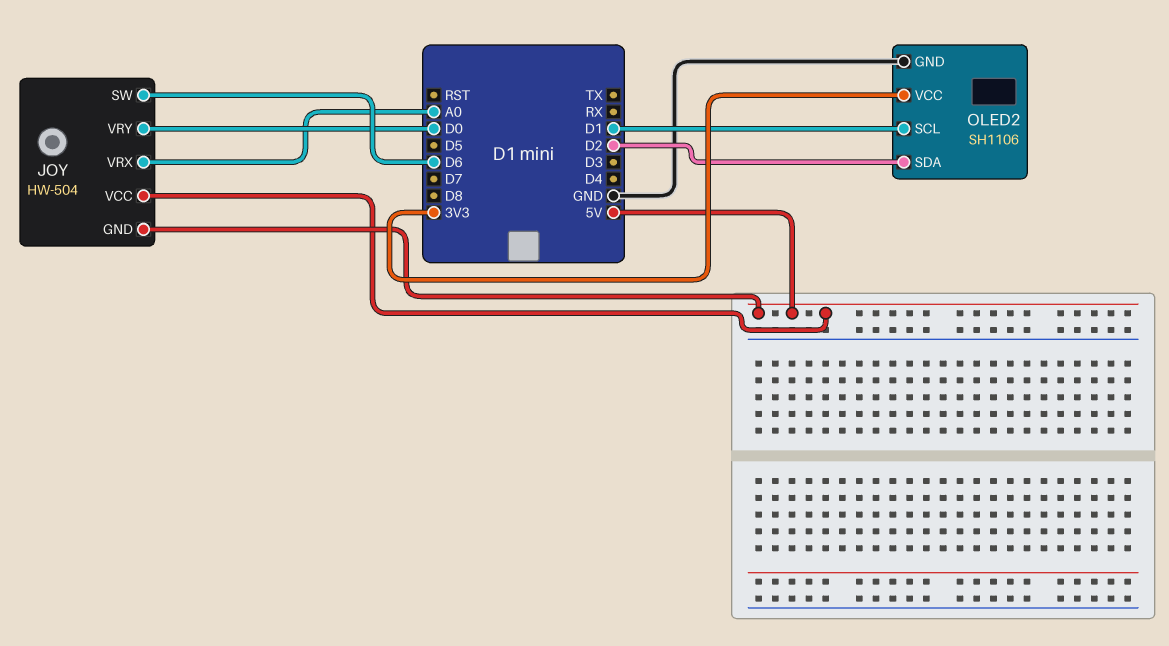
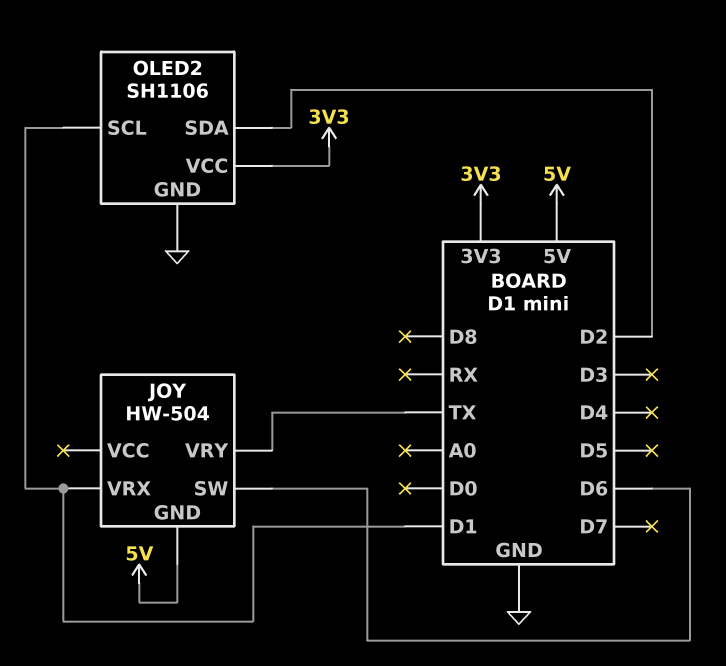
JOY pin VCC: 5V -> none
JOY pin VRX: A0 -> D1
JOY pin VRY: D0 -> TX

